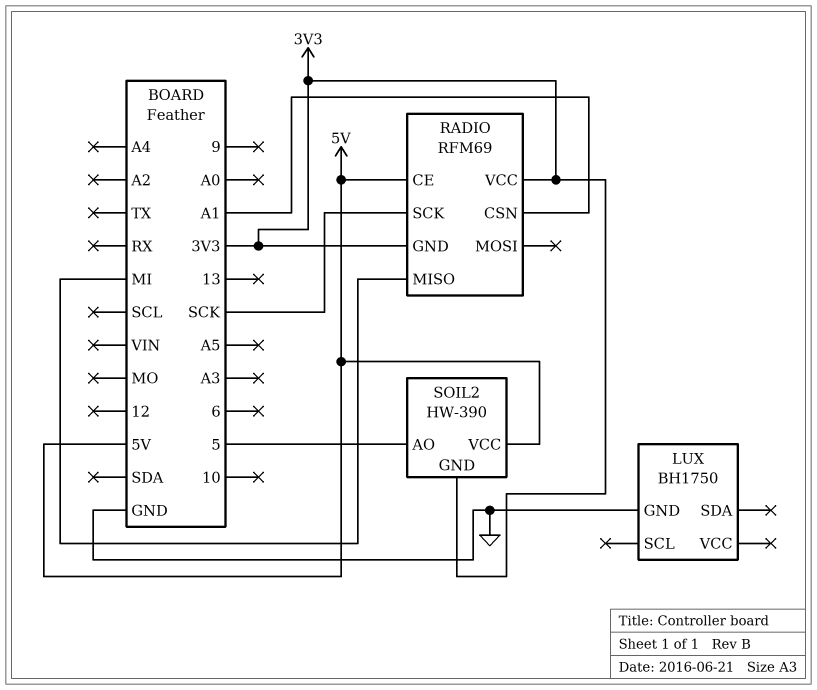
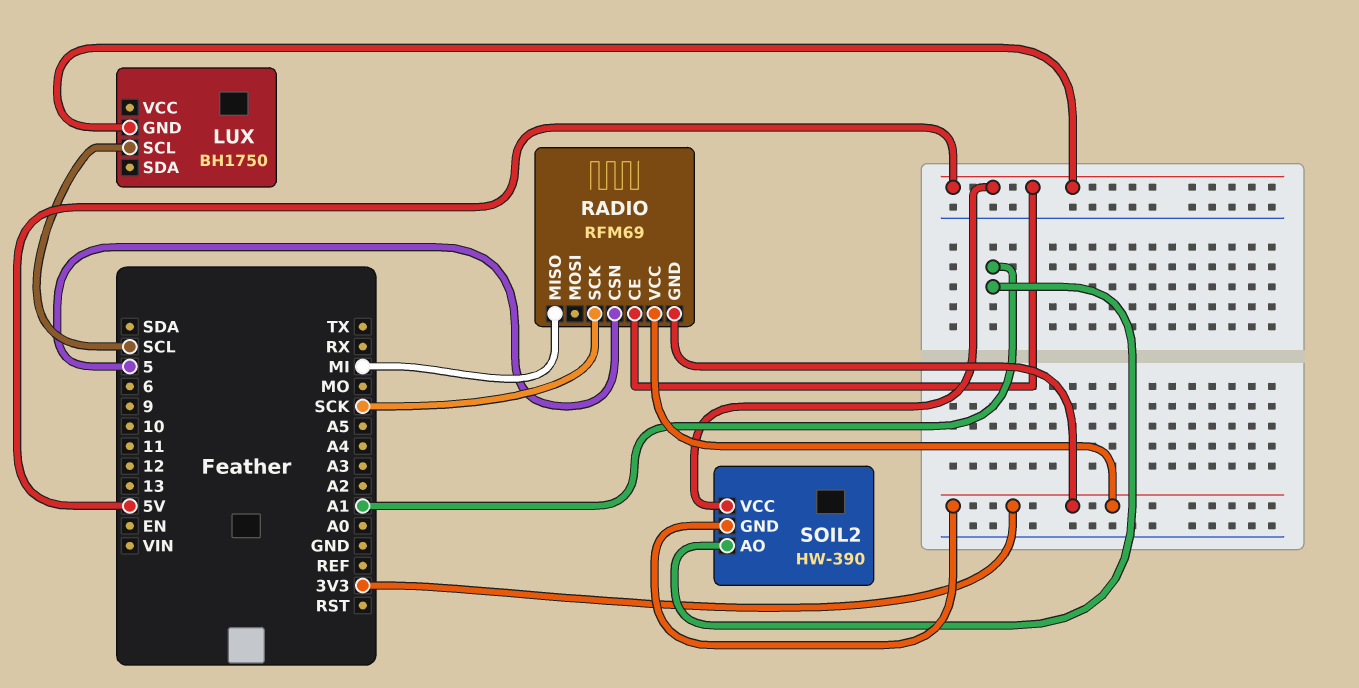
LUX pin GND: GND -> 5V
LUX pin SCL: none -> SCL
RADIO pin CSN: A1 -> 5
SOIL2 pin AO: 5 -> A1

